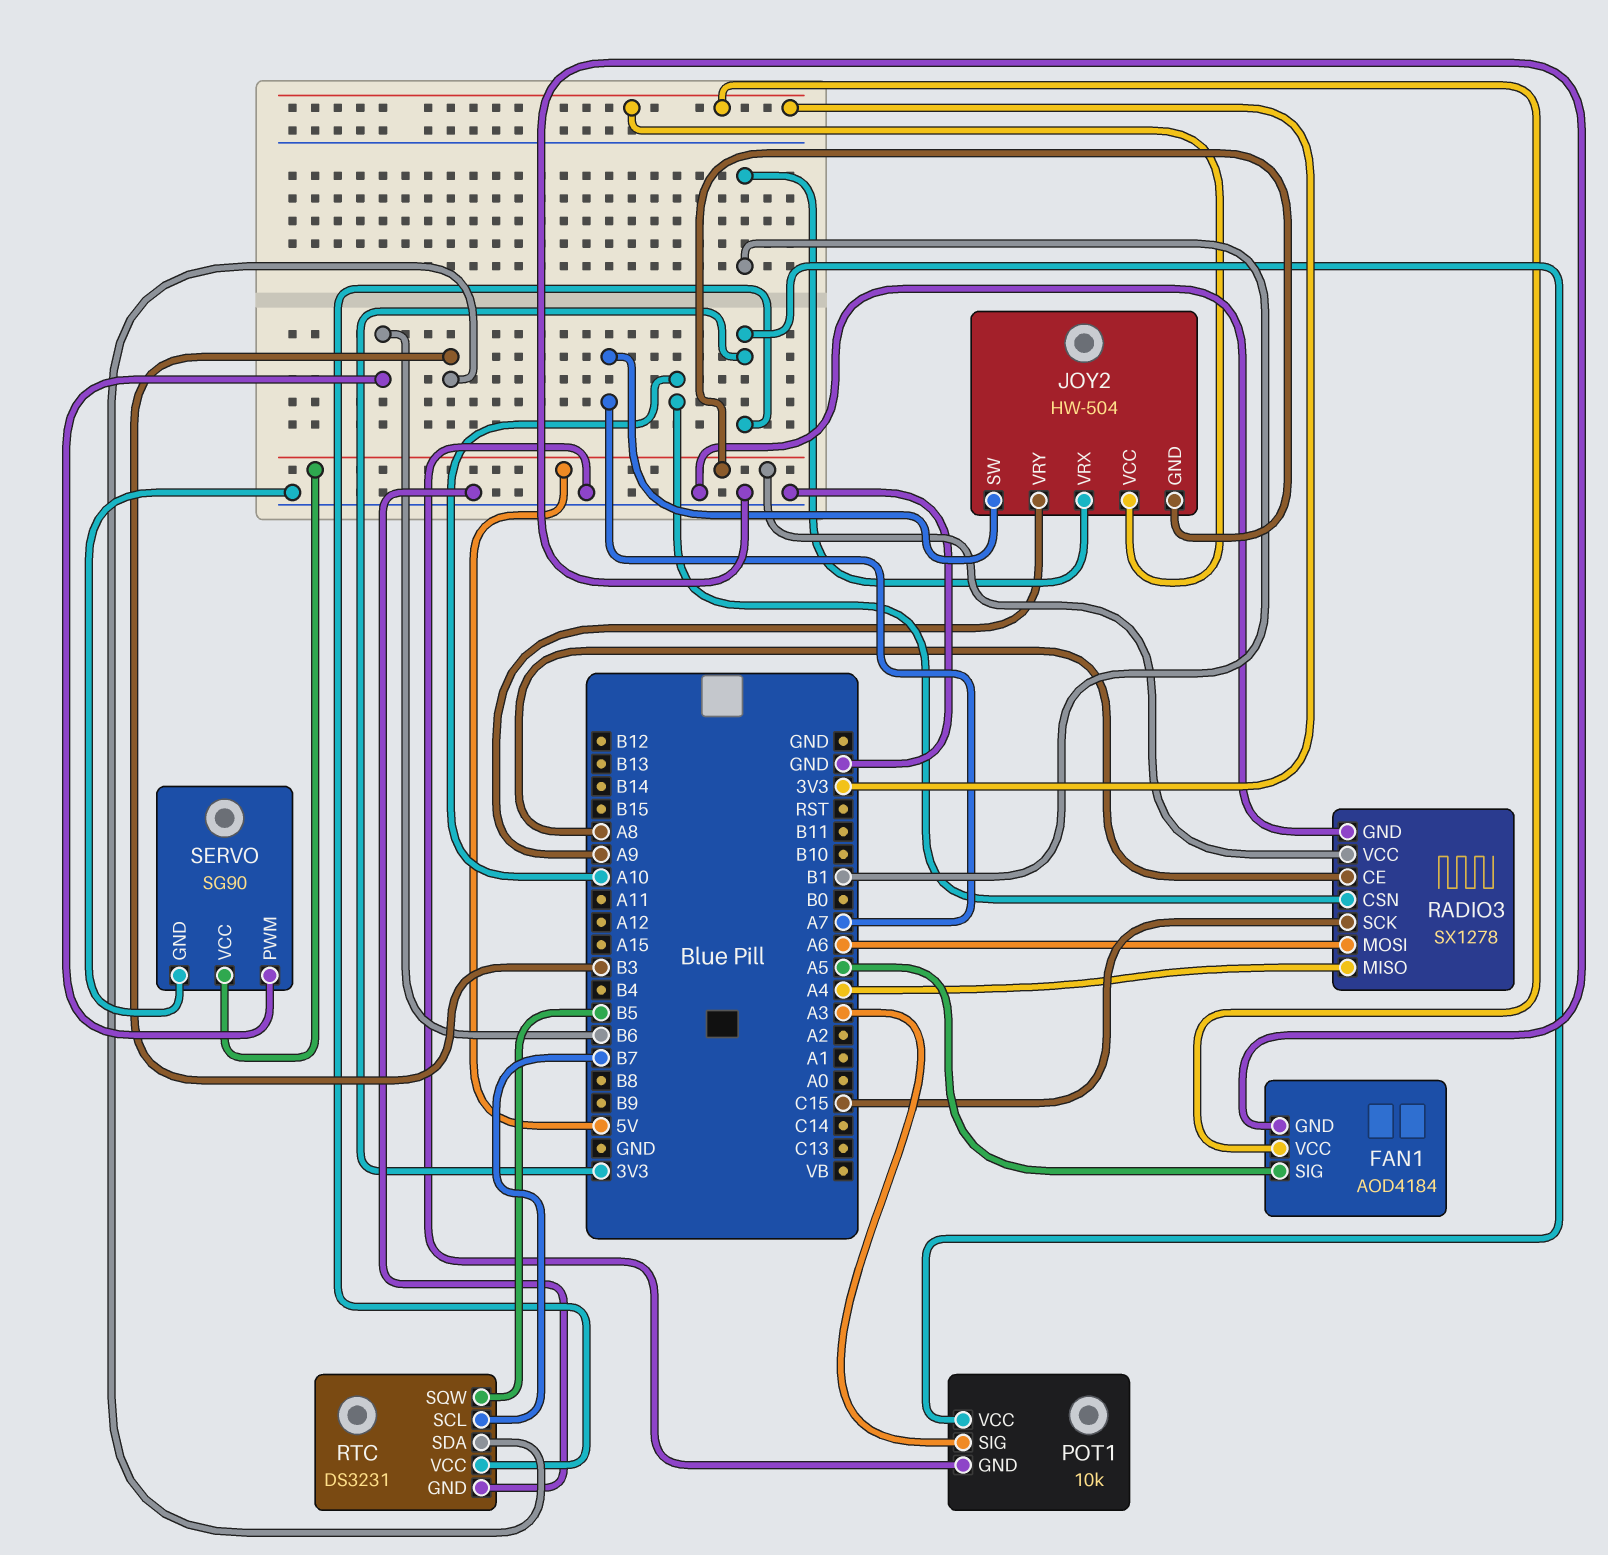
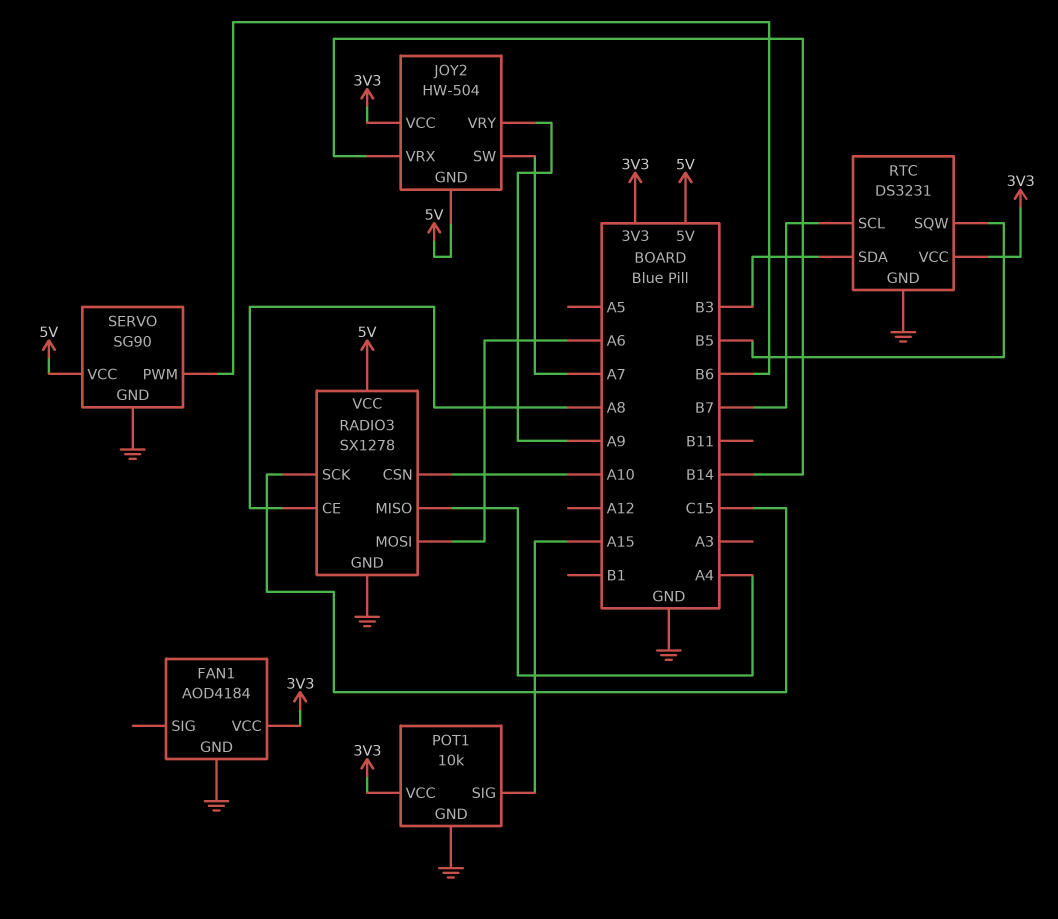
FAN1 pin SIG: A5 -> none
JOY2 pin VRX: B1 -> B14
POT1 pin SIG: A3 -> A15

